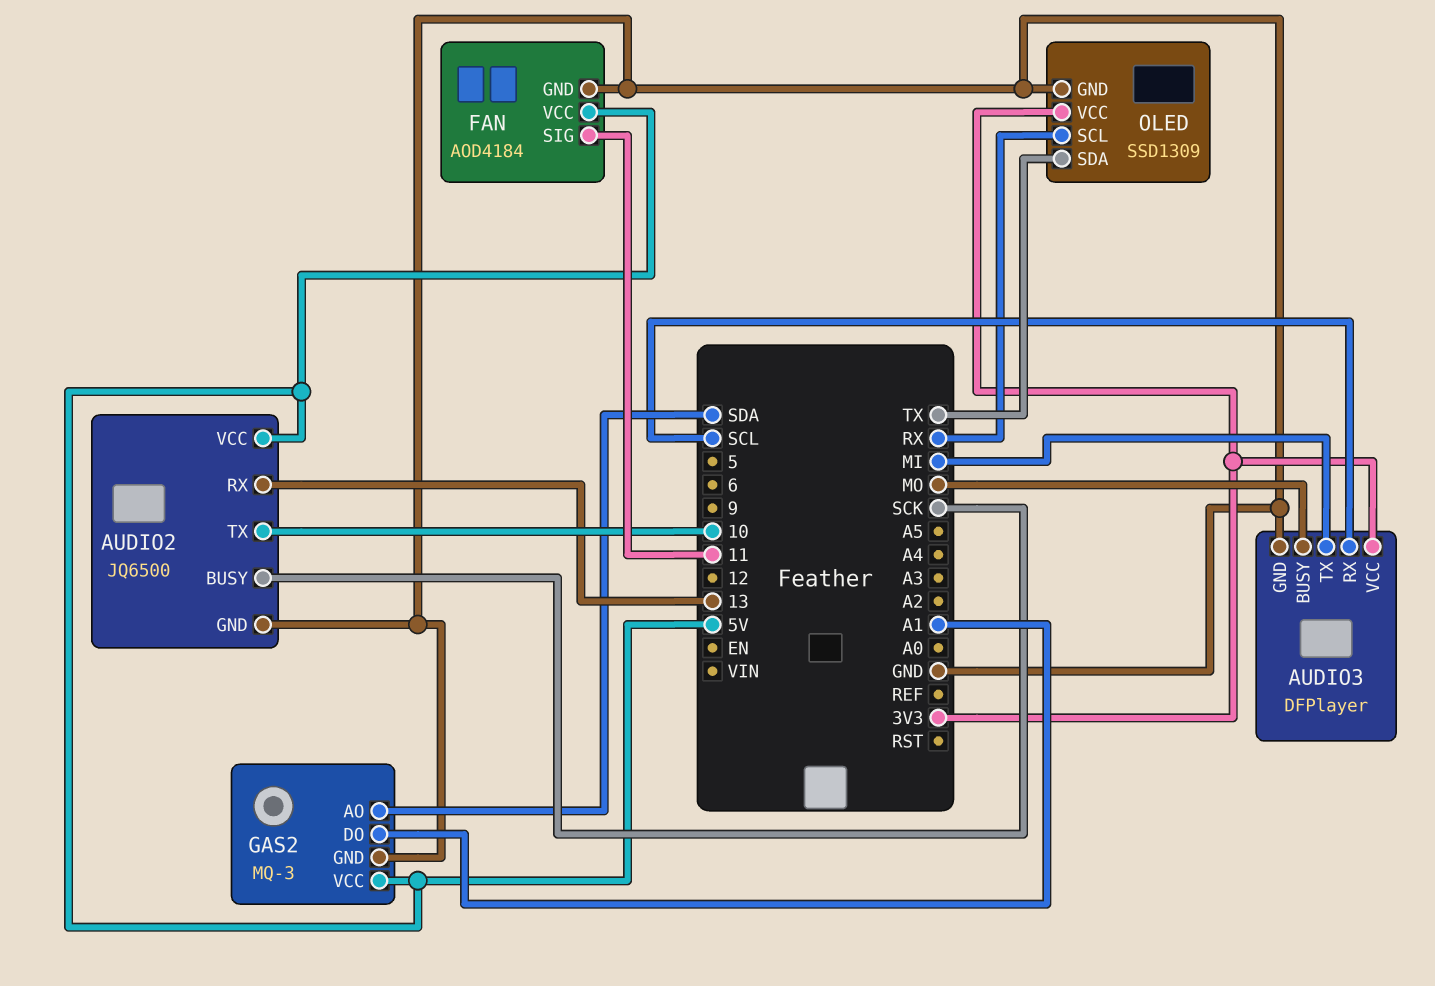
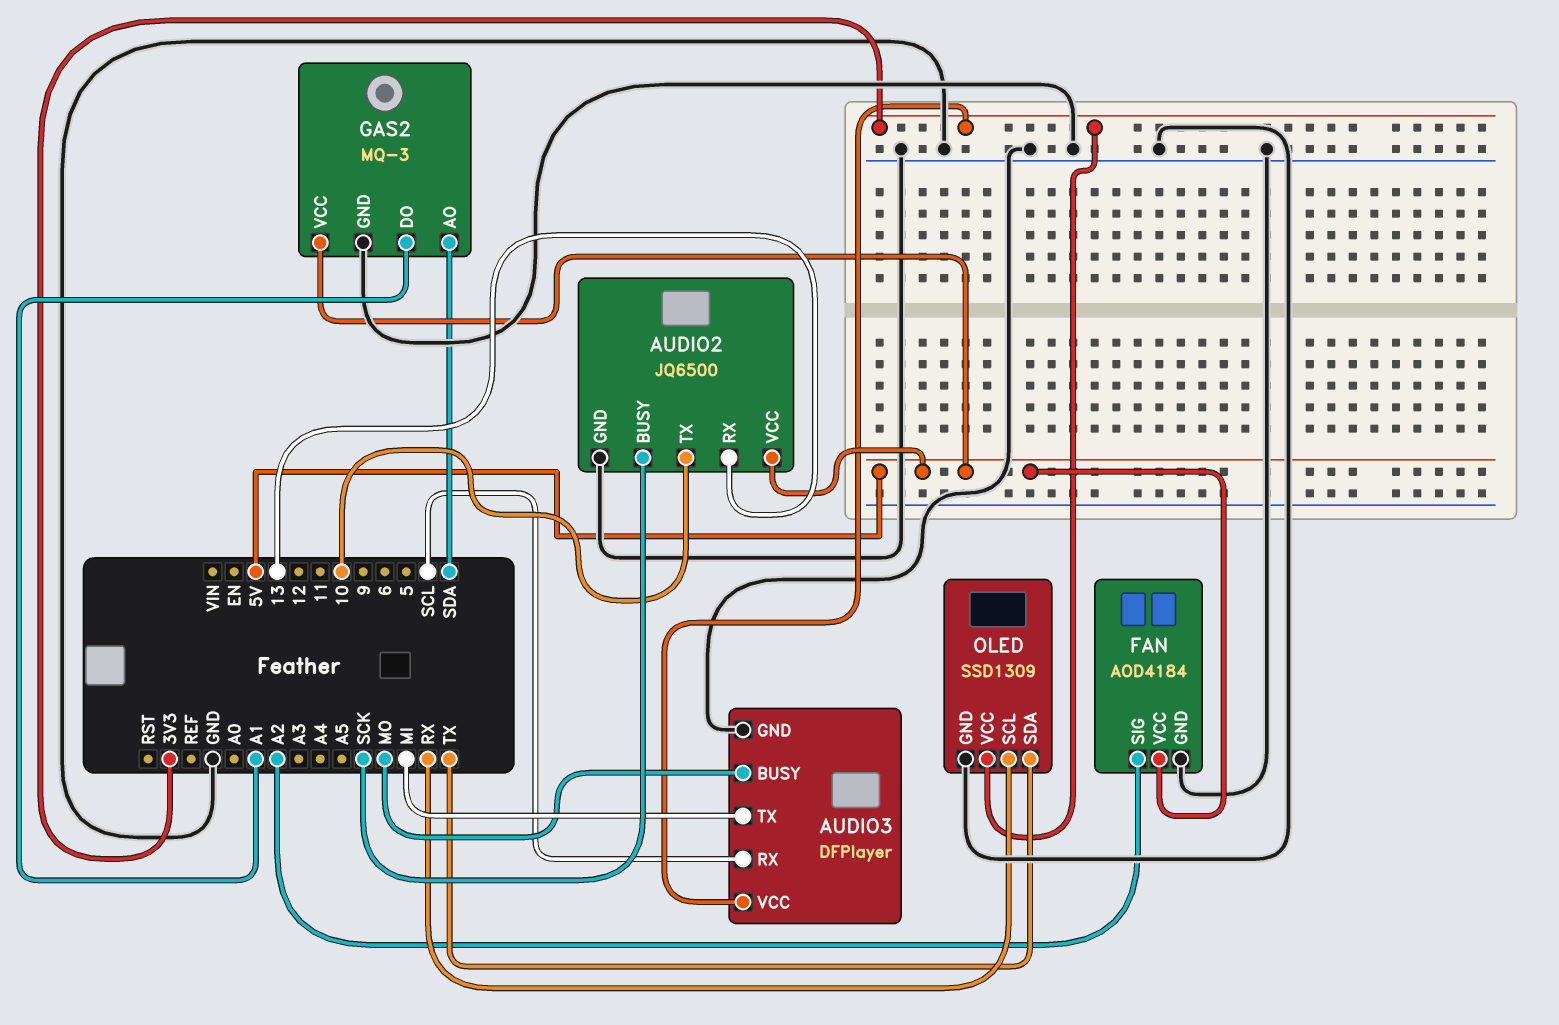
FAN pin SIG: 11 -> A2

